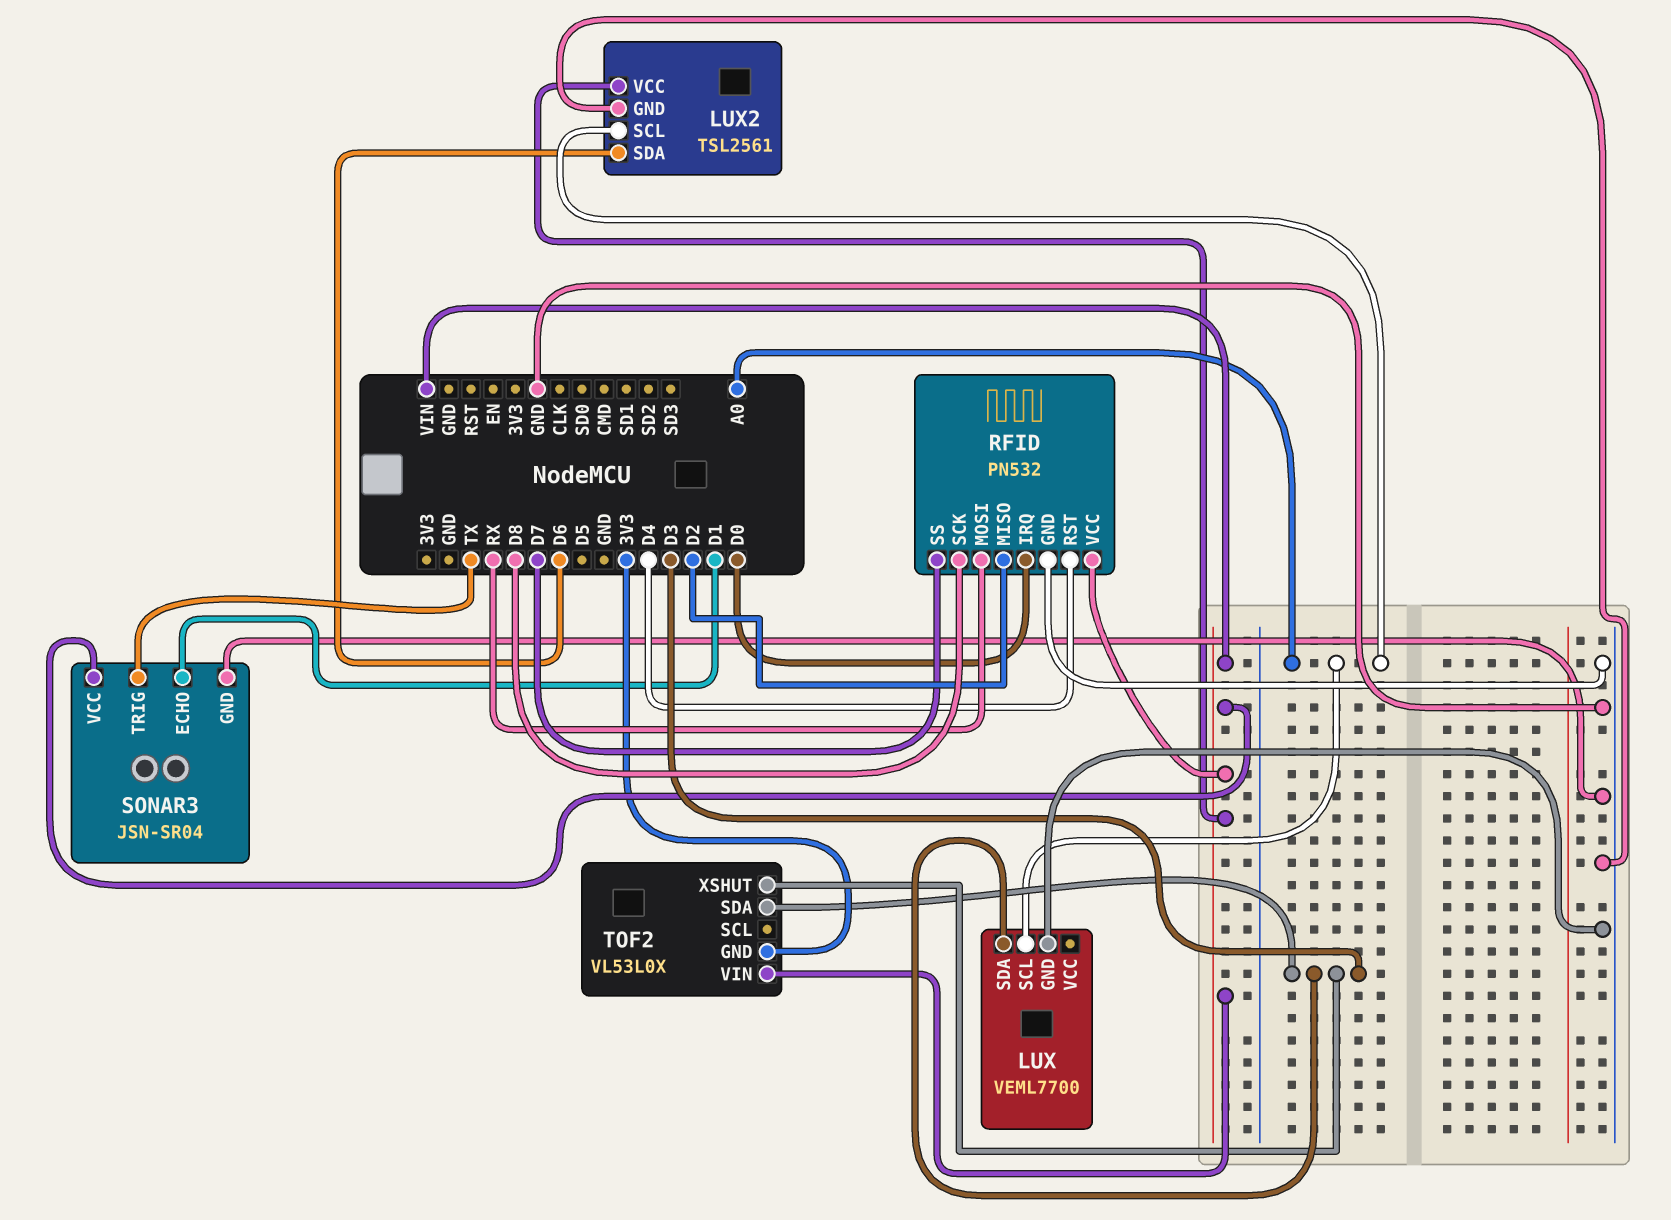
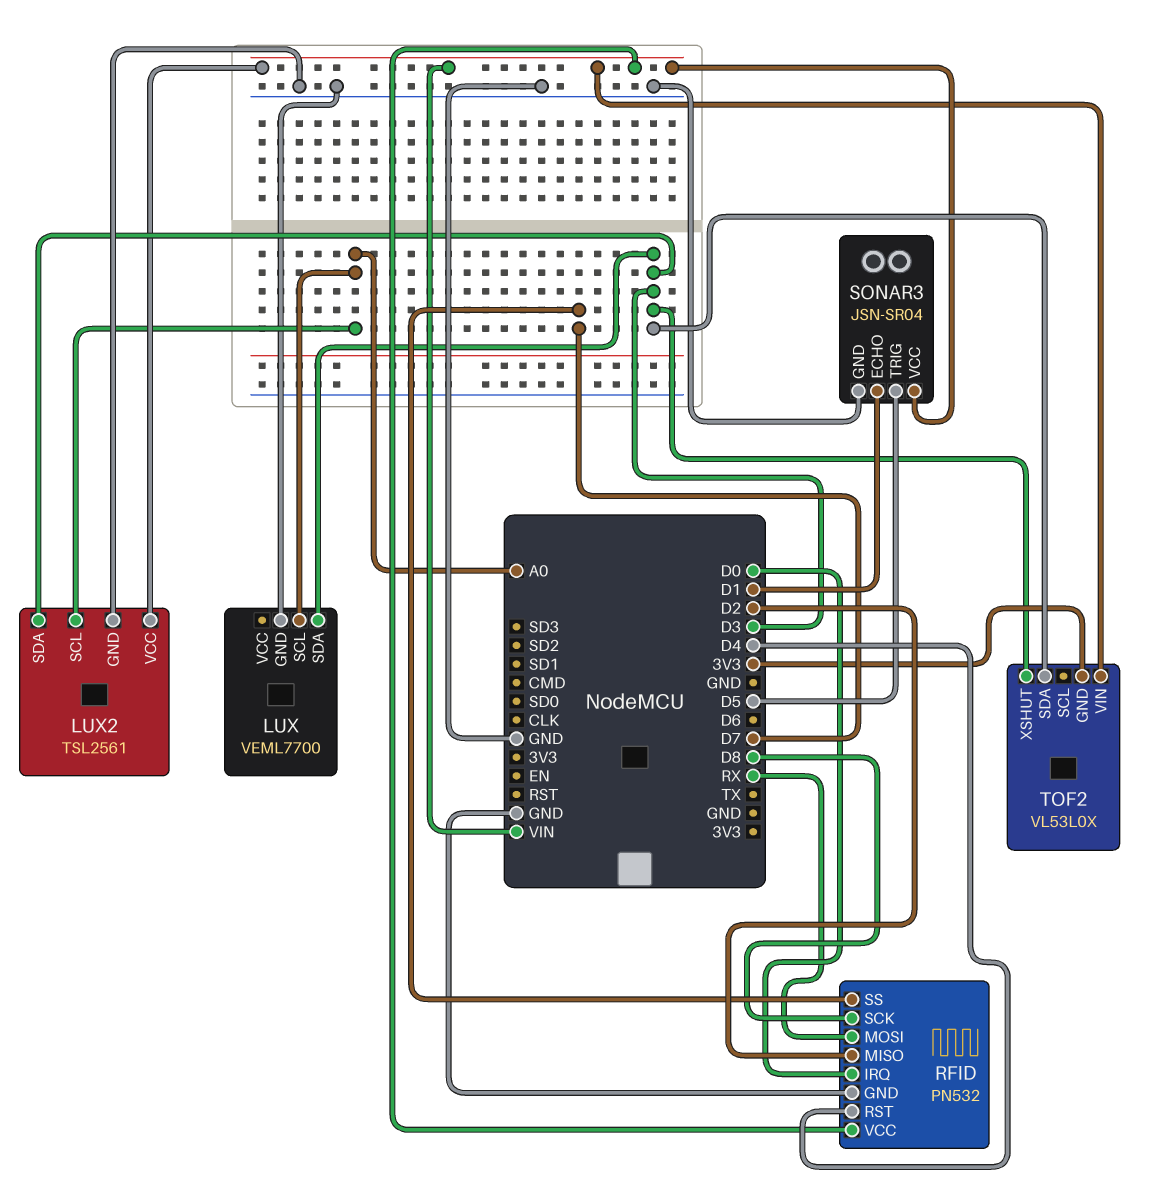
LUX2 pin SDA: D6 -> D3
SONAR3 pin TRIG: TX -> D5

